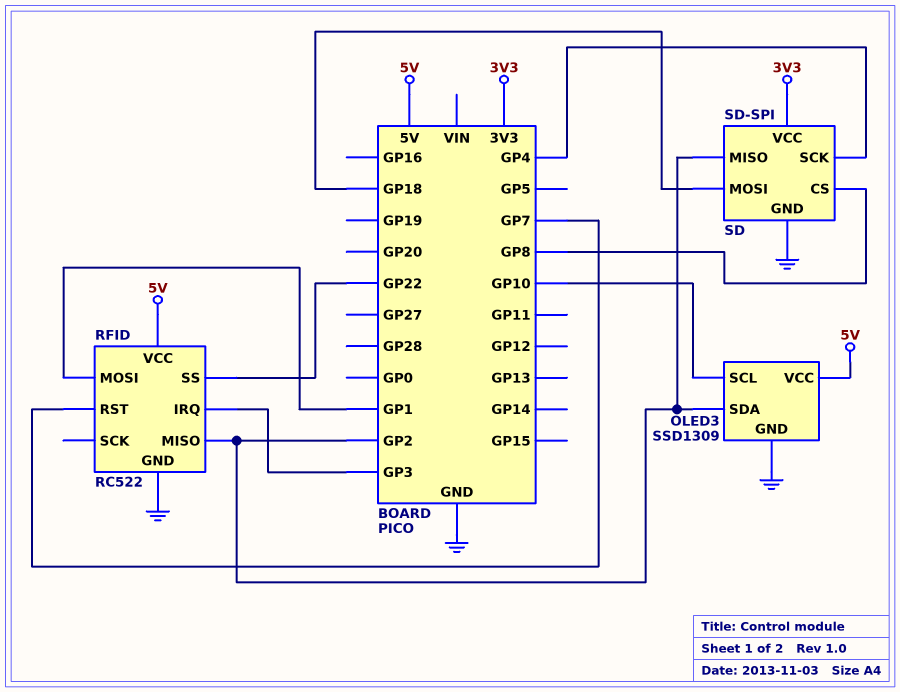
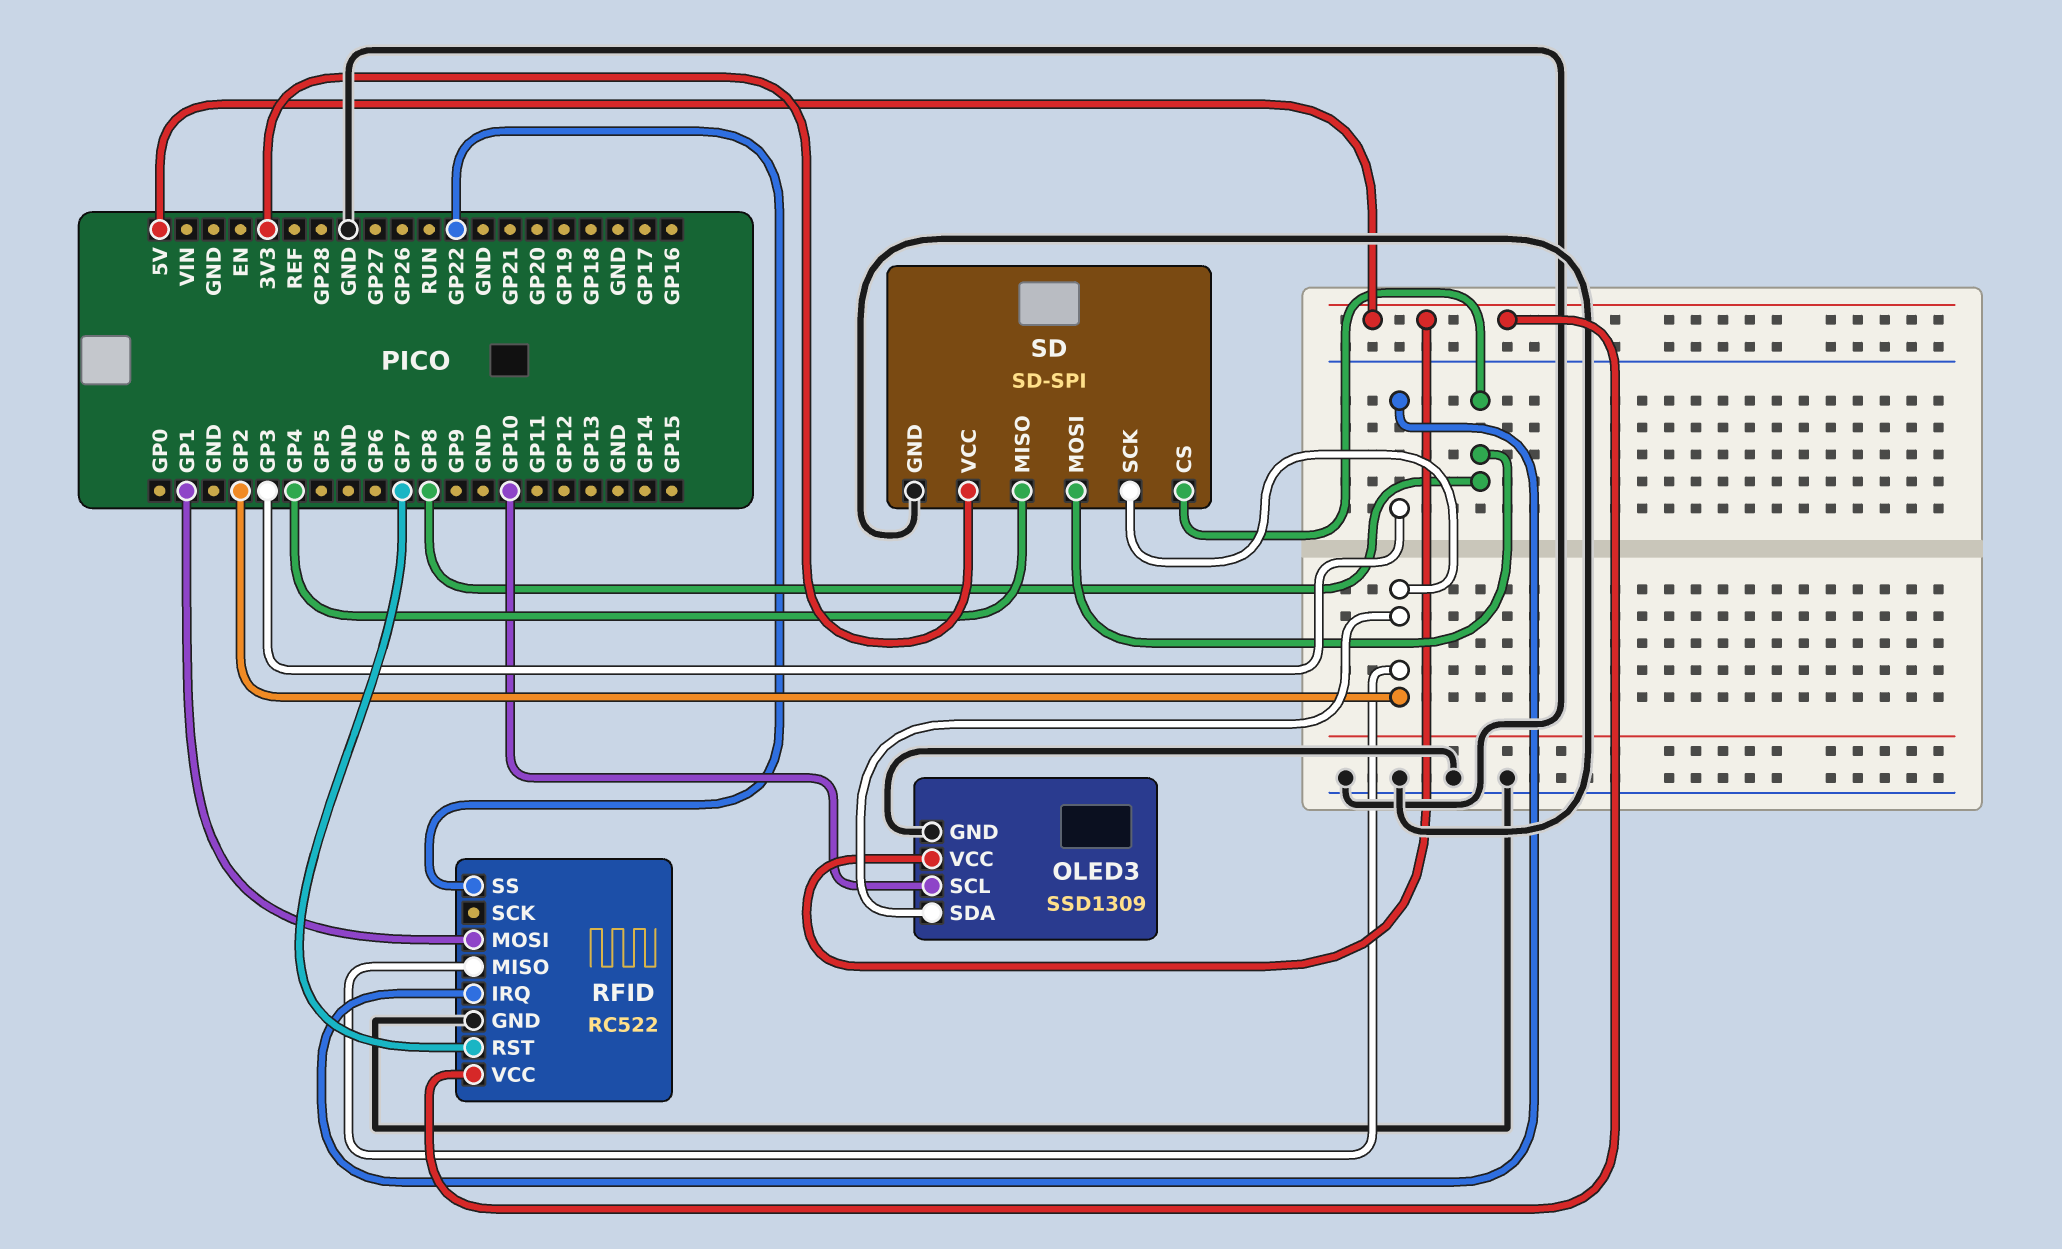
SD pin MISO: GP2 -> GP4
SD pin MOSI: GP18 -> GP8
SD pin SCK: GP4 -> GP2

